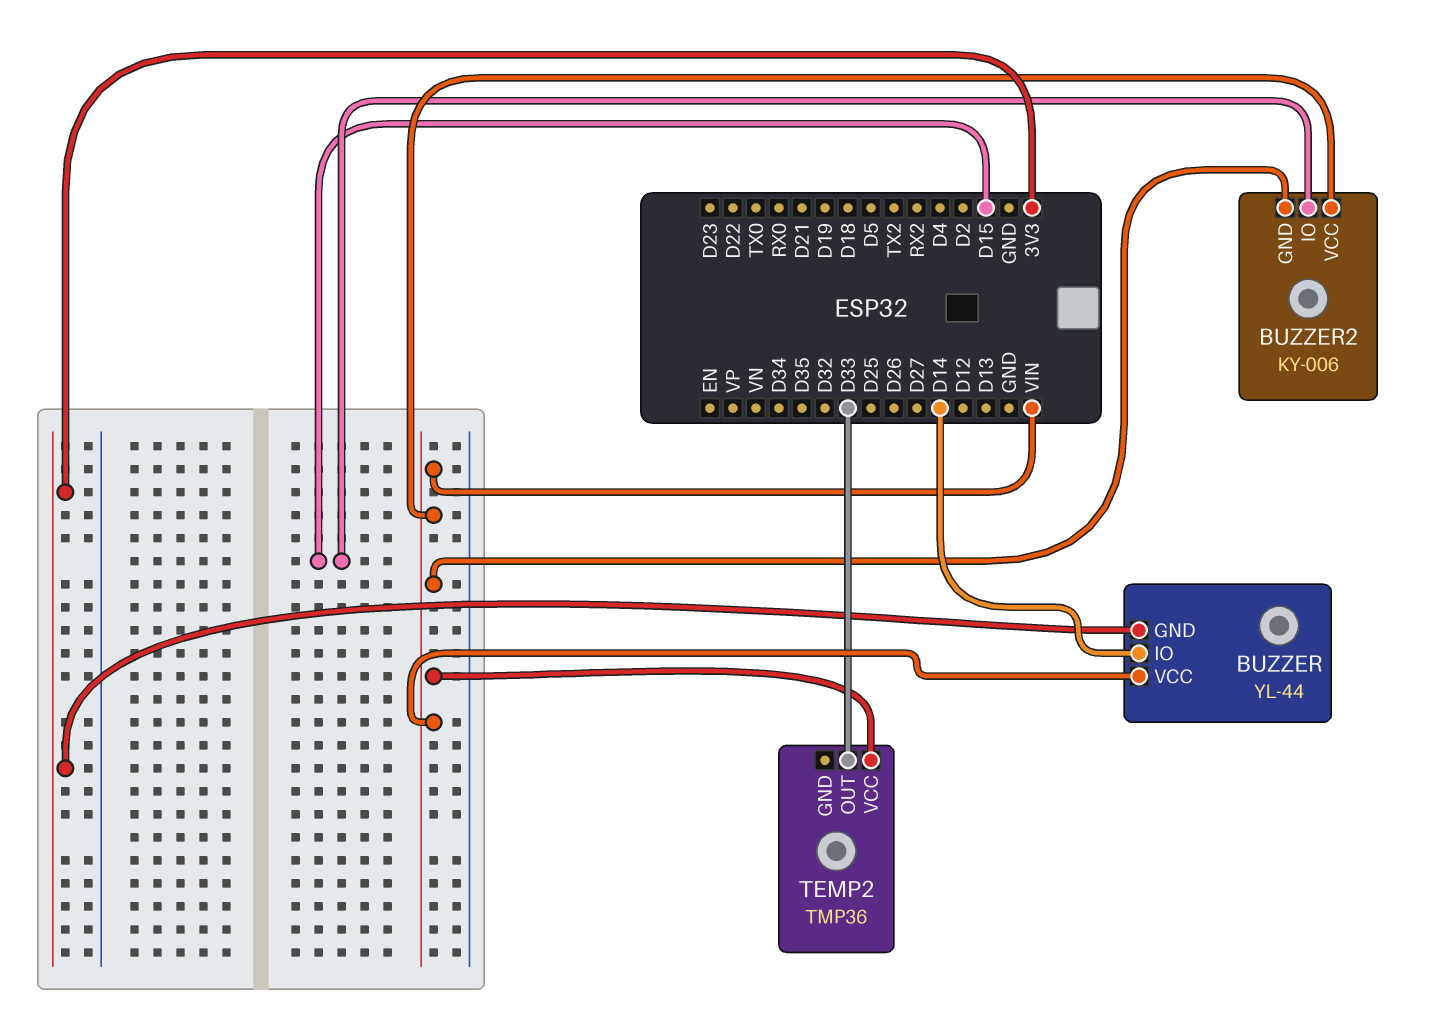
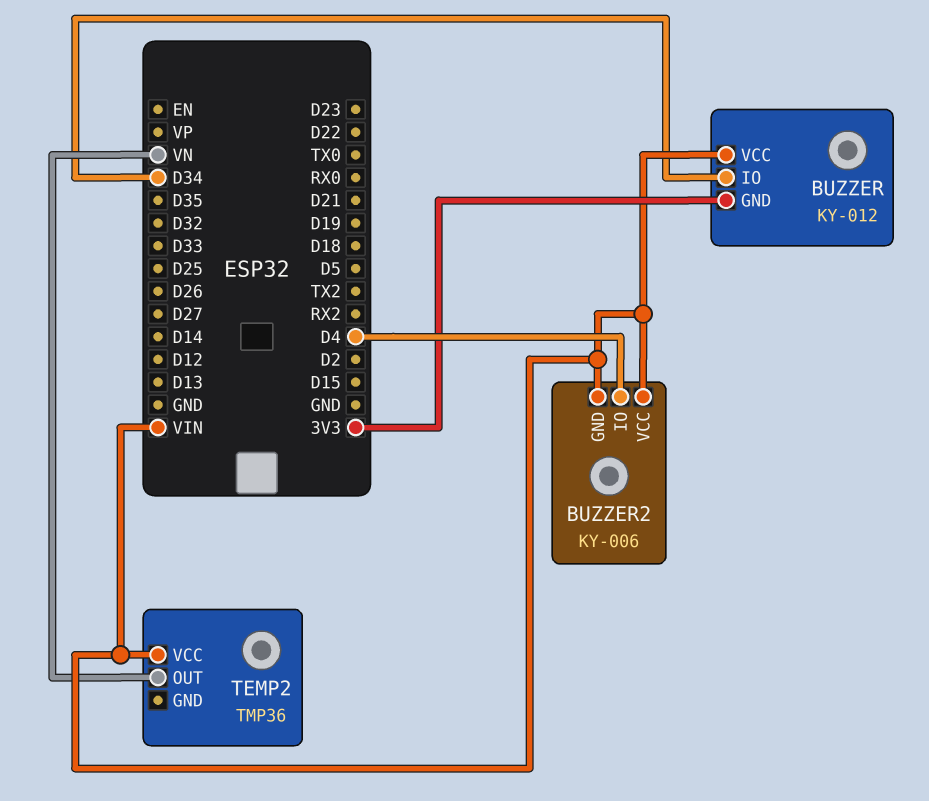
BUZZER: YL-44 -> KY-012
BUZZER pin IO: D14 -> D34
BUZZER2 pin IO: D15 -> D4
TEMP2 pin OUT: D33 -> VN

